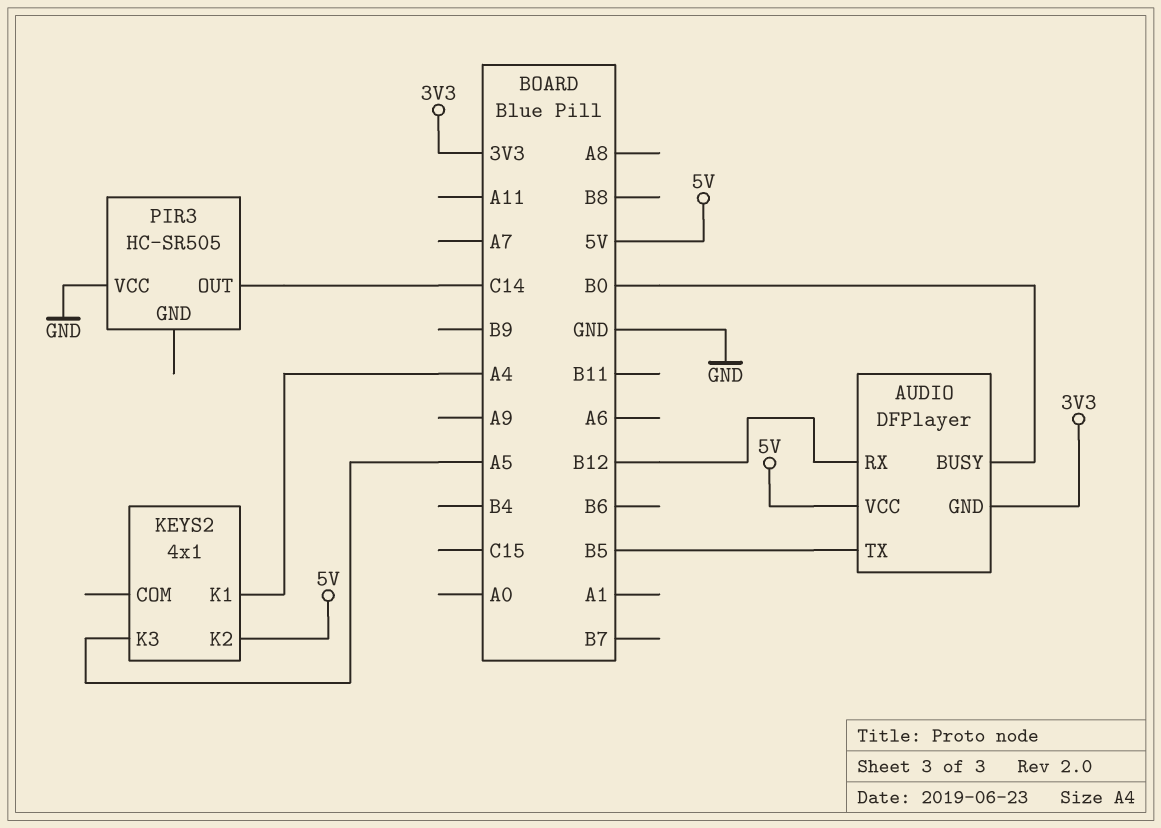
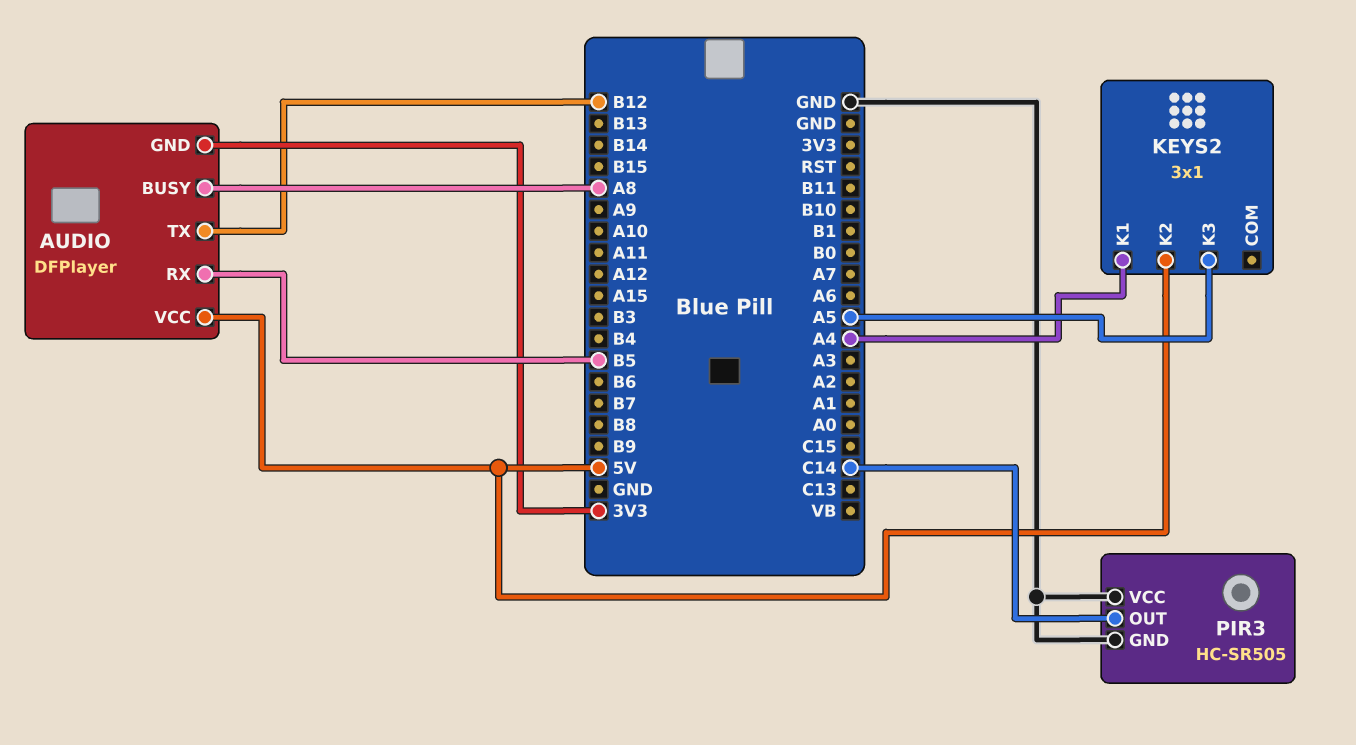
AUDIO pin BUSY: B0 -> A8
AUDIO pin RX: B12 -> B5
AUDIO pin TX: B5 -> B12
KEYS2: 4x1 -> 3x1
PIR3 pin GND: none -> GND

